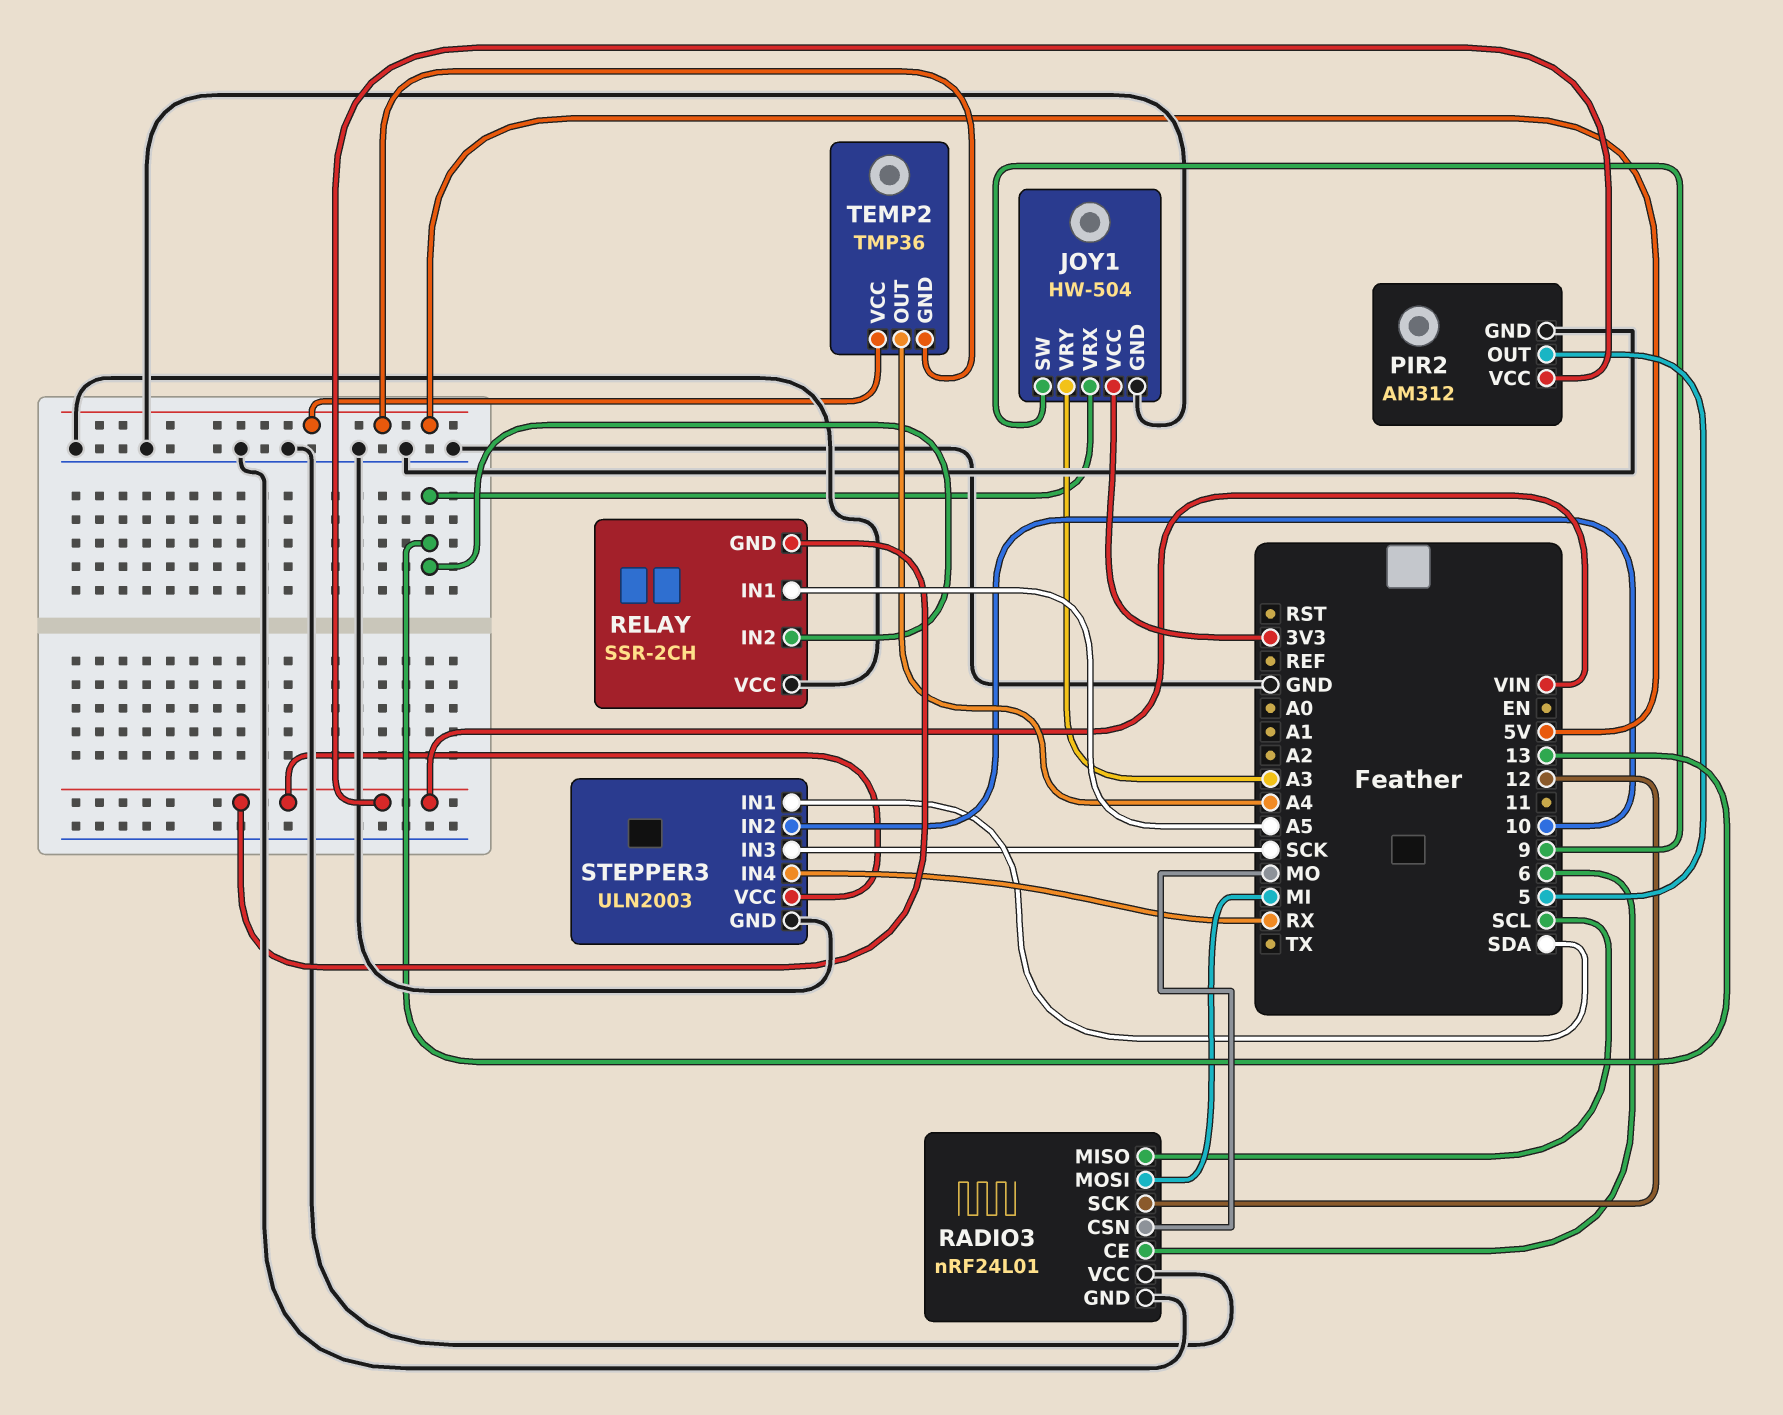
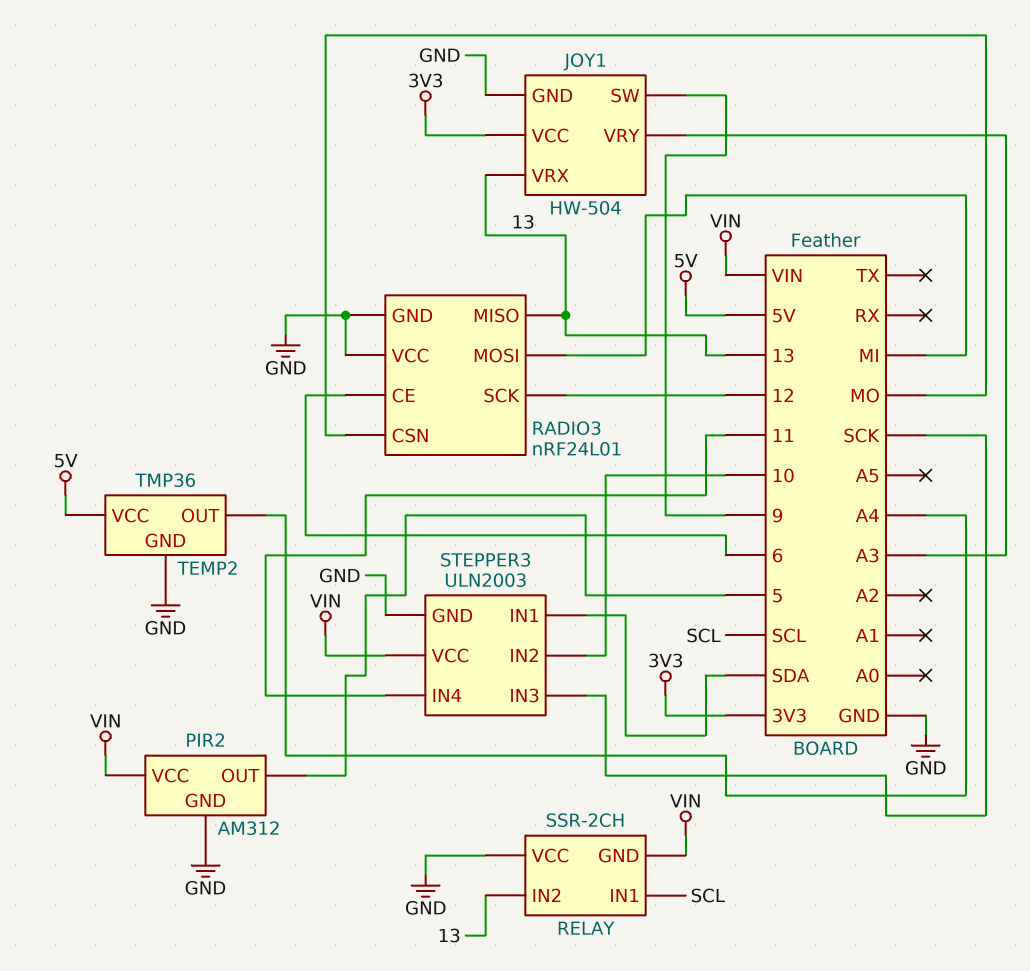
RADIO3 pin MISO: SCL -> 13
RELAY pin IN1: A5 -> SCL
STEPPER3 pin IN4: RX -> 11
TEMP2 pin GND: 5V -> GND

